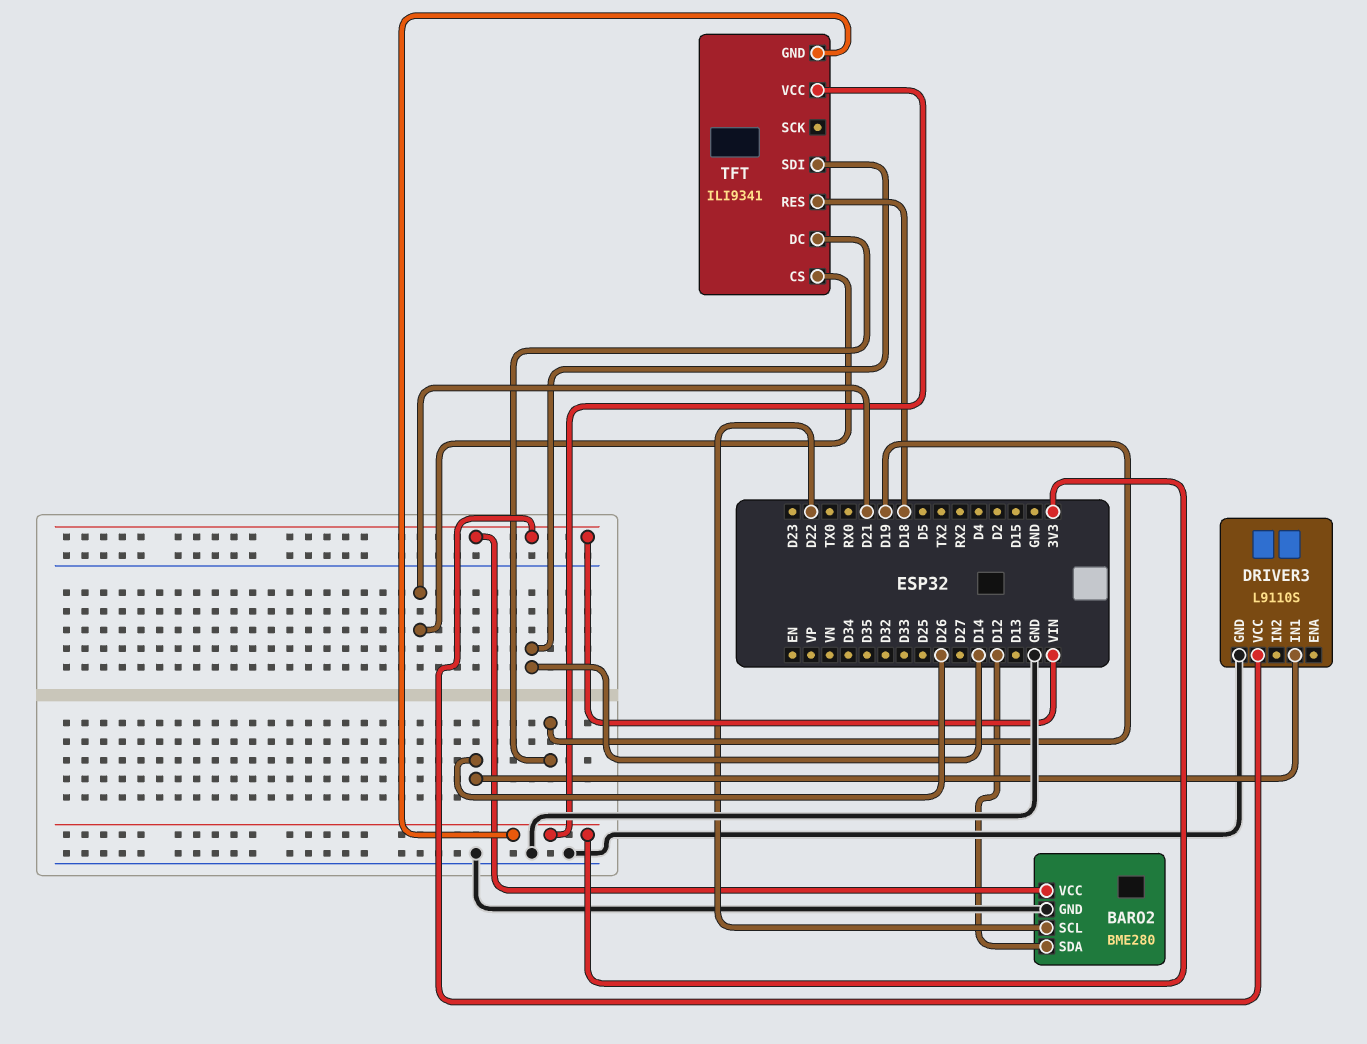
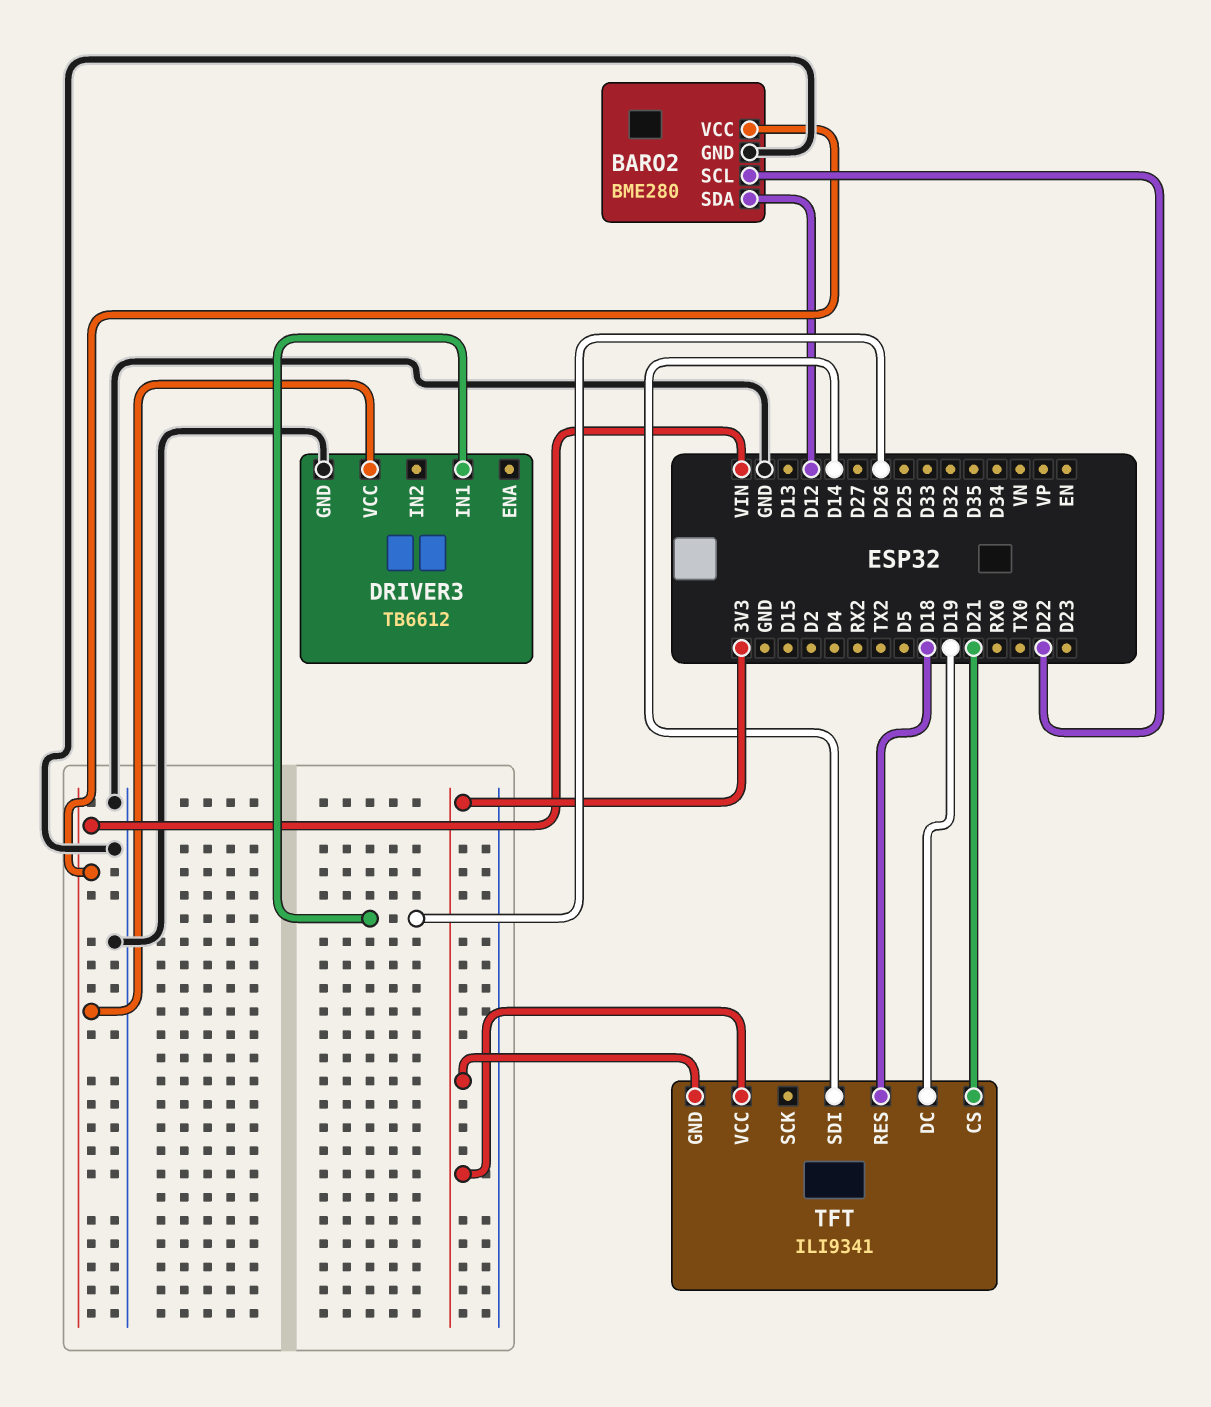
DRIVER3: L9110S -> TB6612

